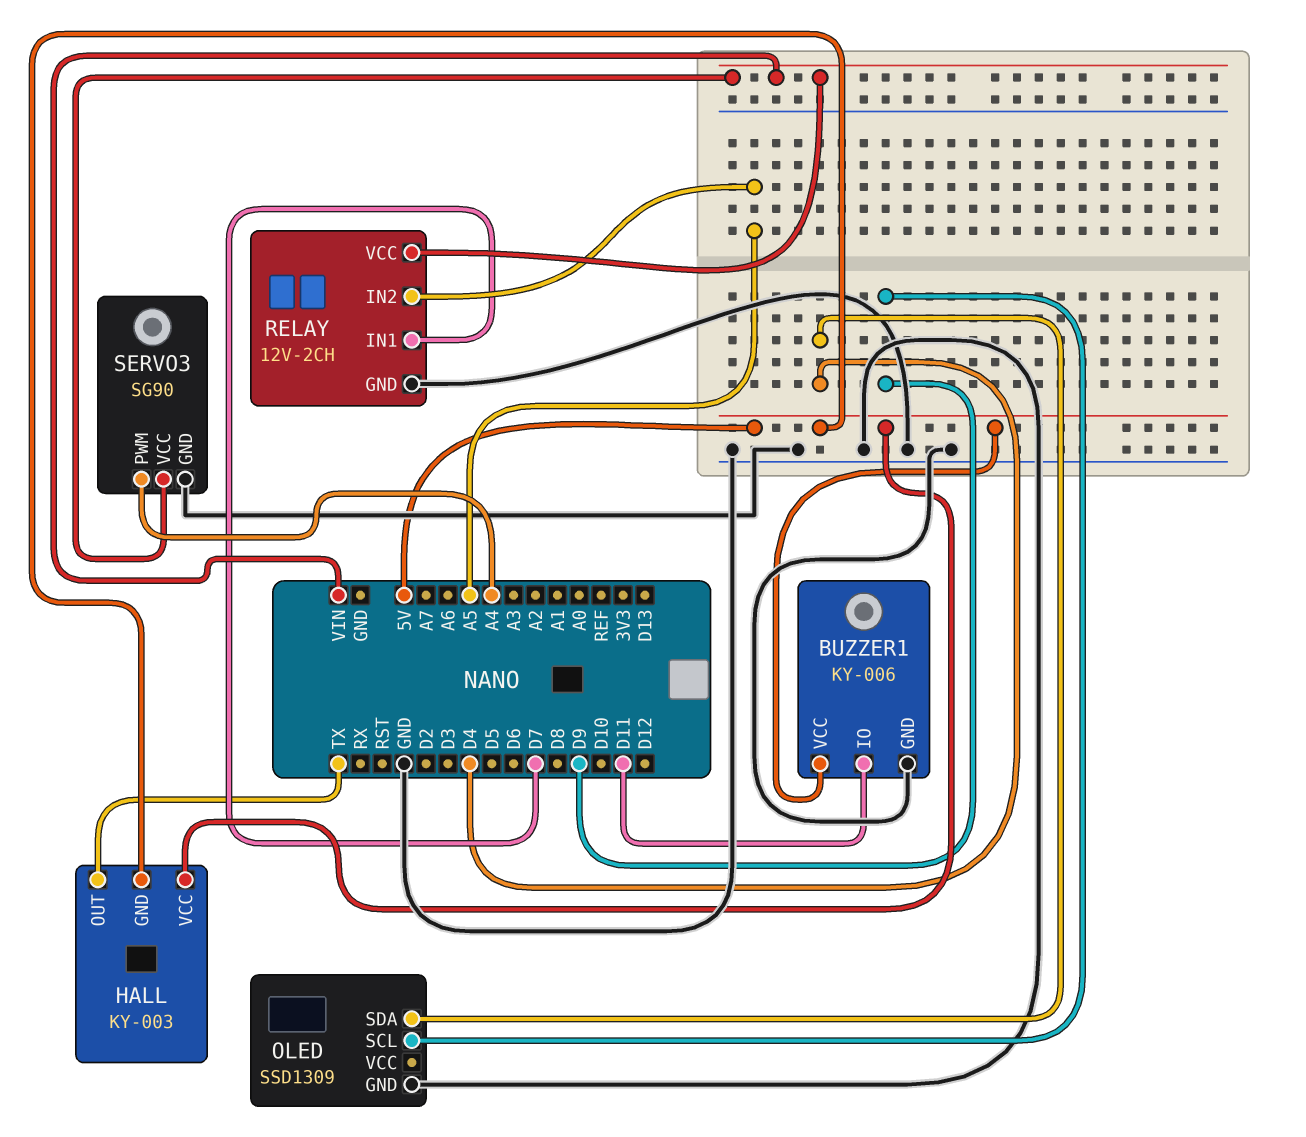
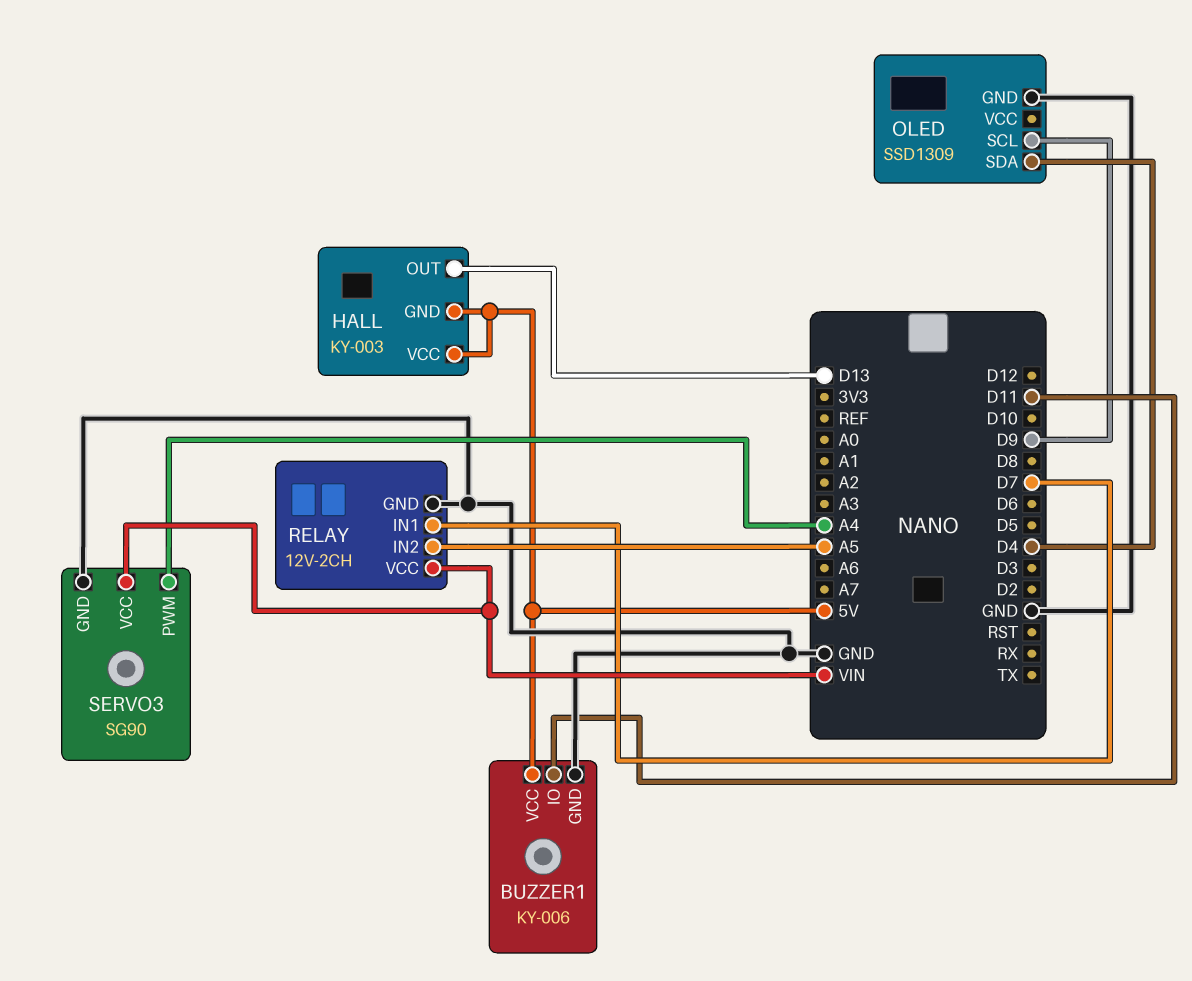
HALL pin OUT: TX -> D13

